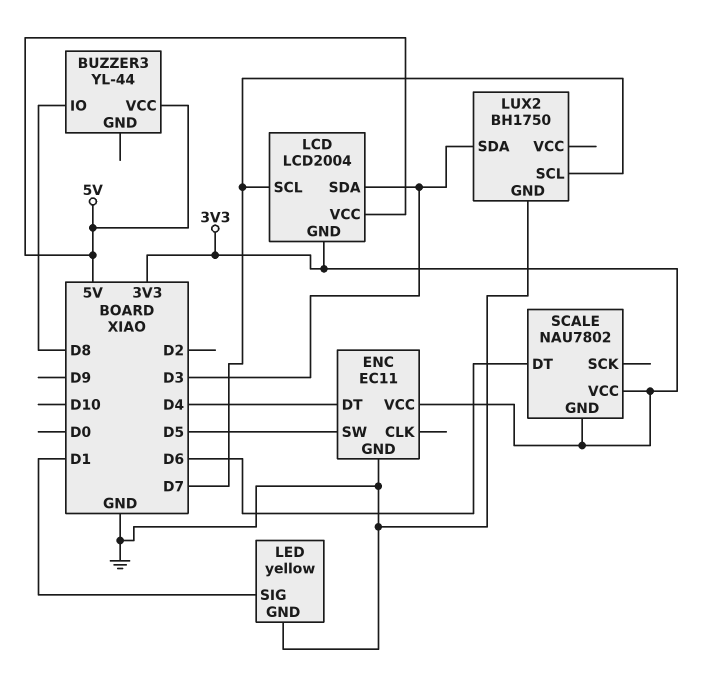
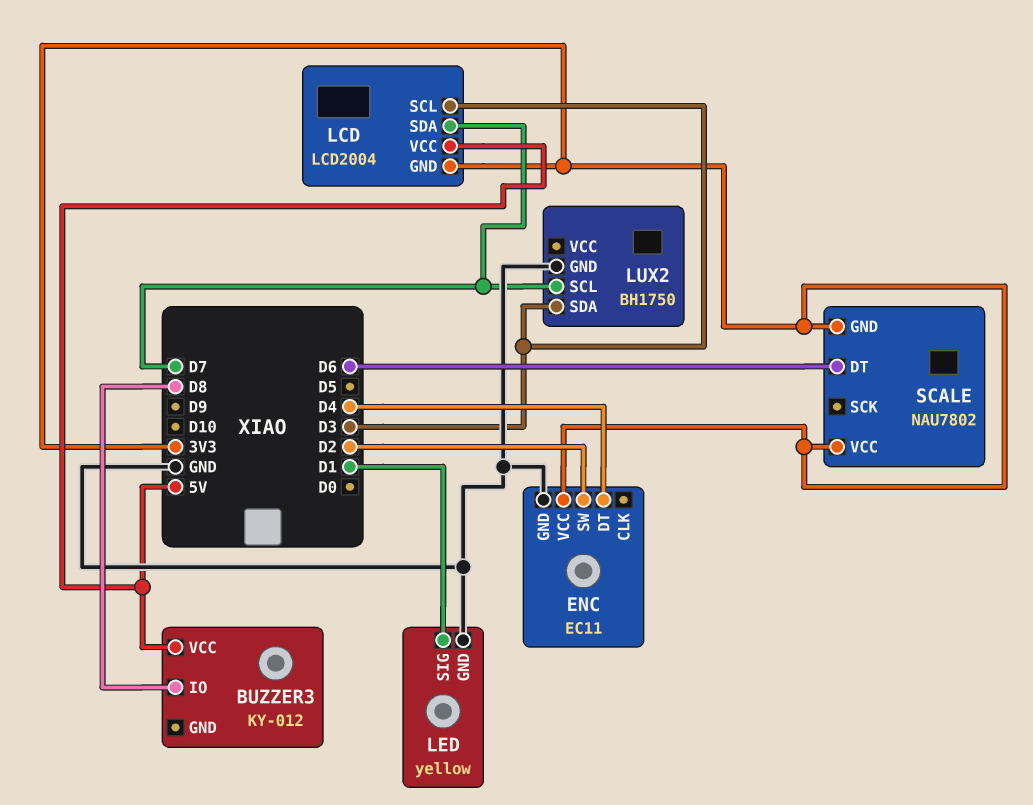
BUZZER3: YL-44 -> KY-012
ENC pin SW: D5 -> D2
LCD pin SCL: D7 -> D3
LCD pin SDA: D3 -> D7

